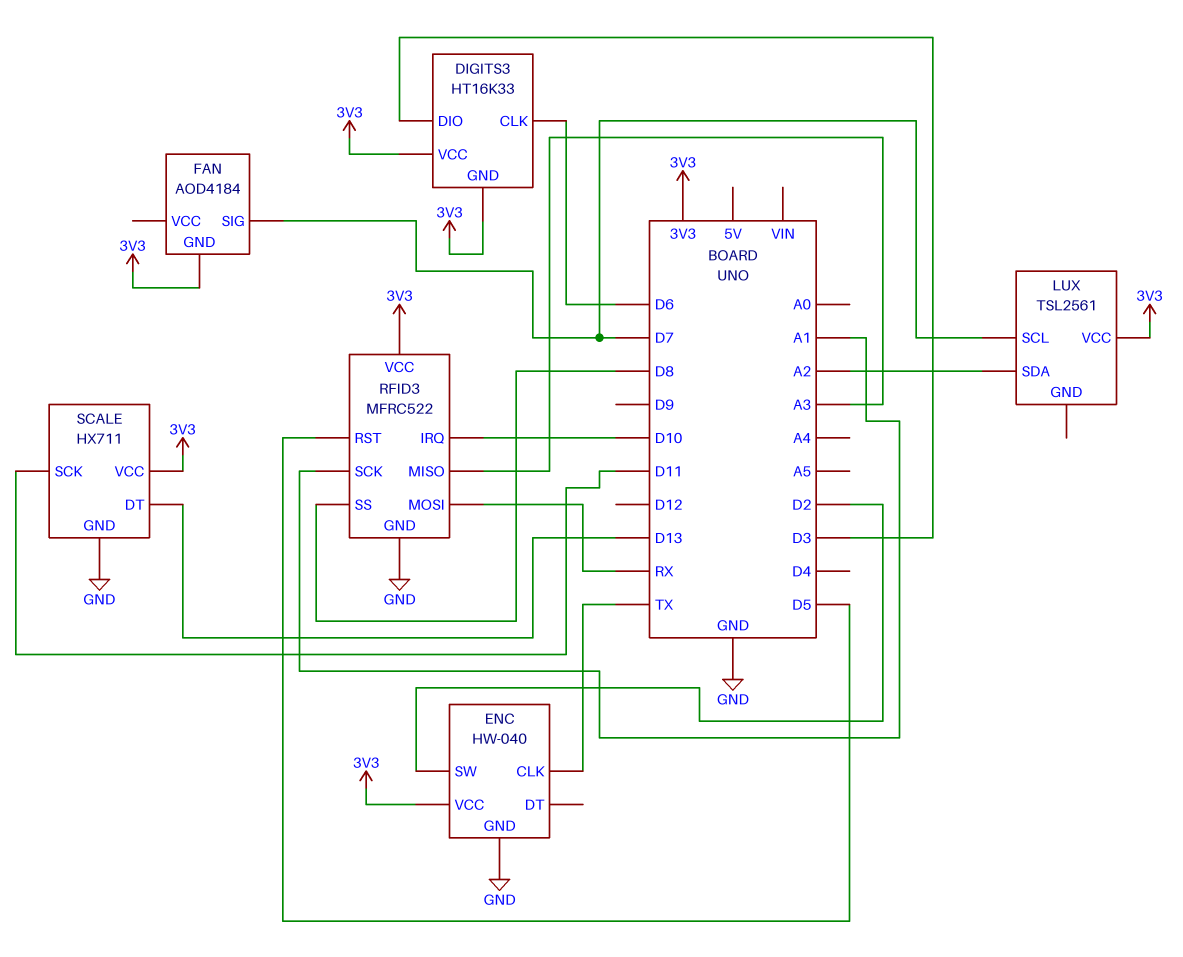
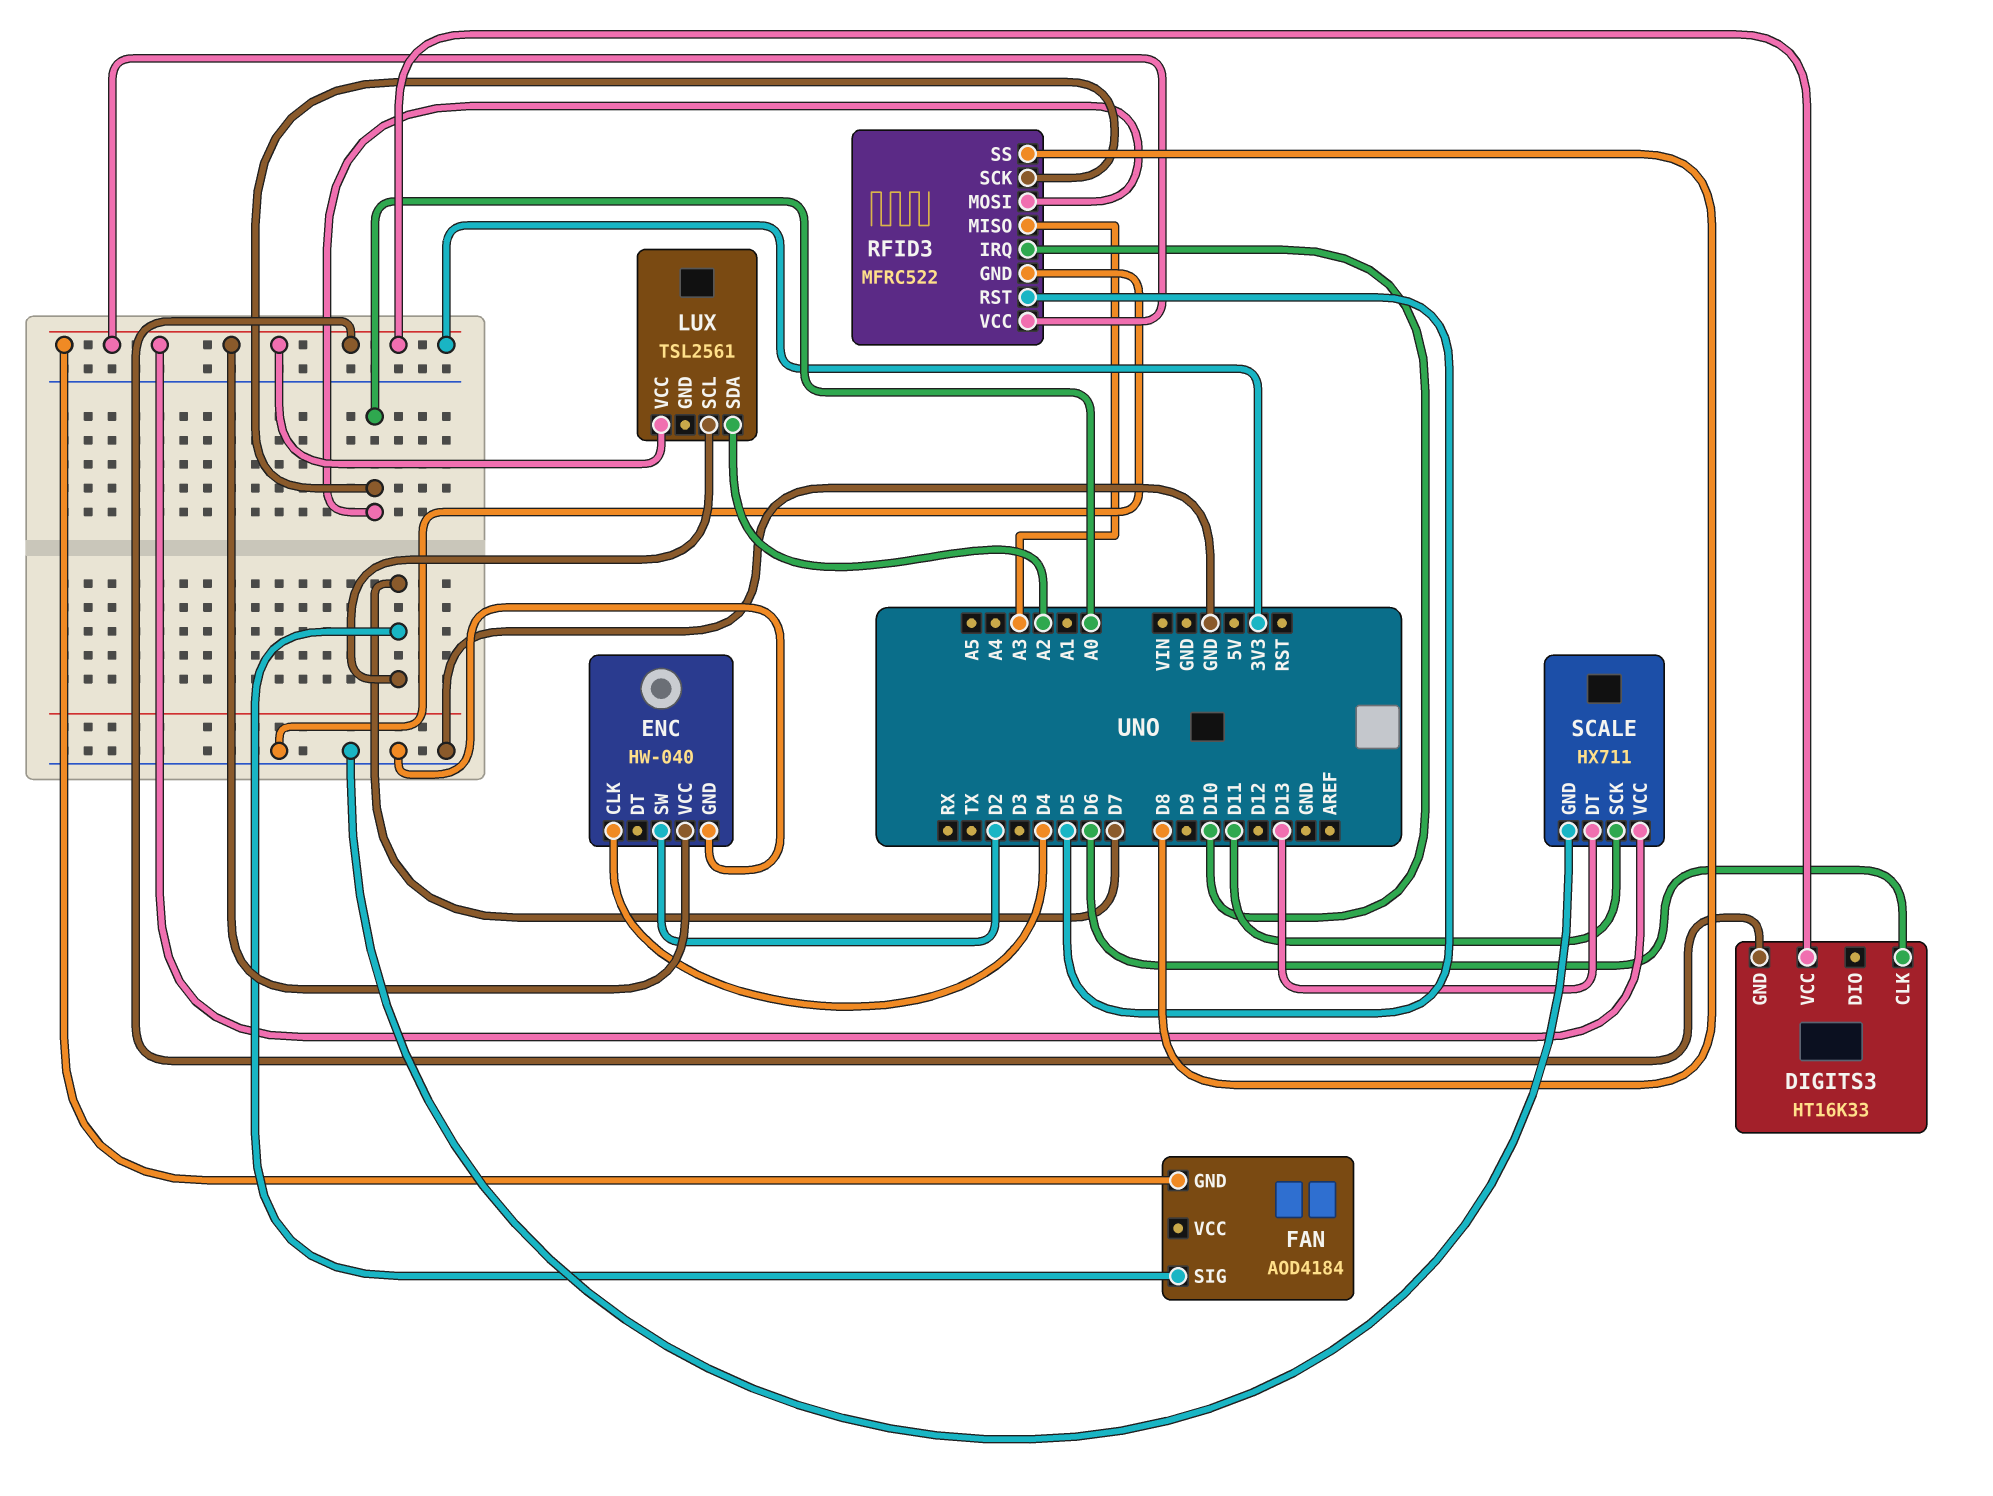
DIGITS3 pin DIO: D3 -> none
ENC pin CLK: TX -> D4
RFID3 pin MOSI: RX -> A0
RFID3 pin SCK: A1 -> A0

